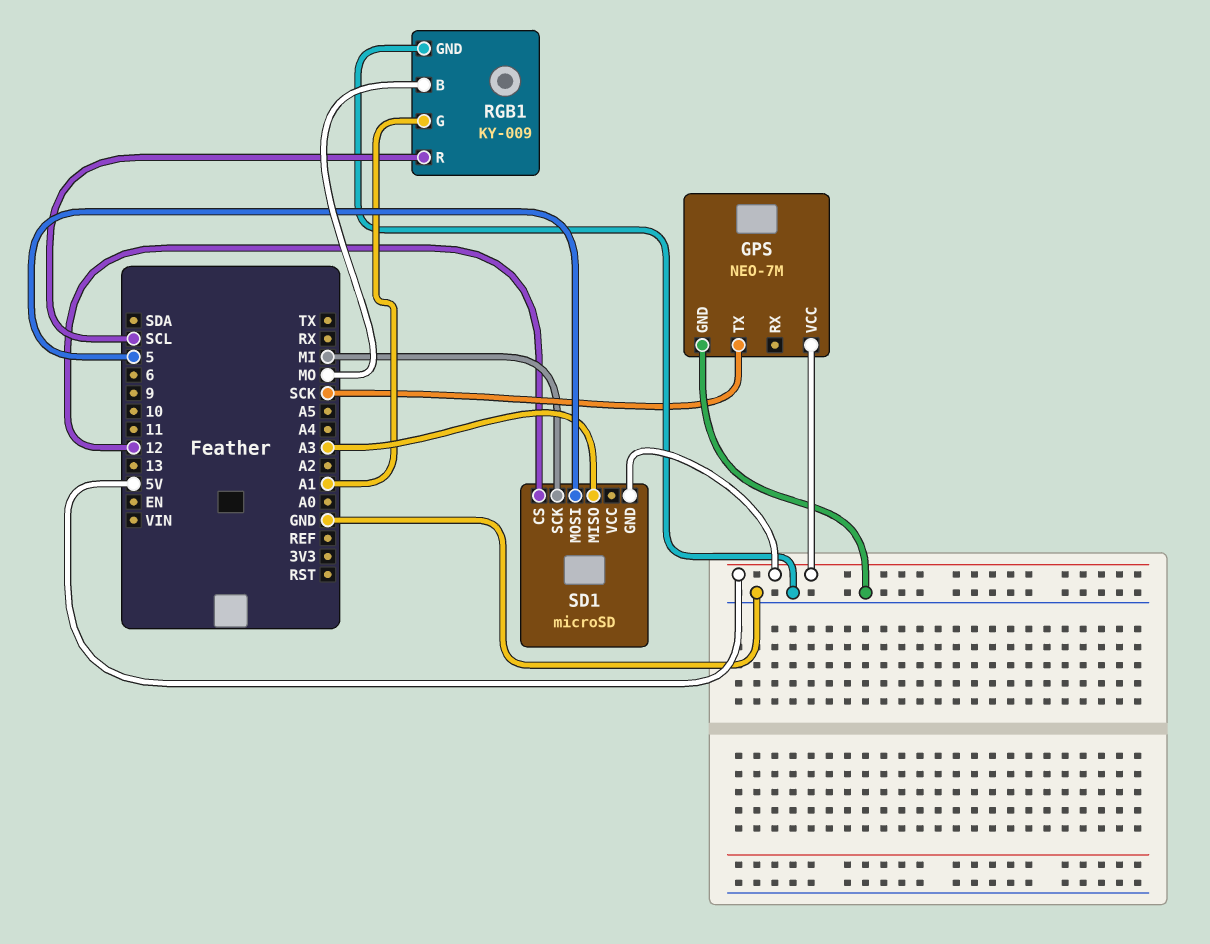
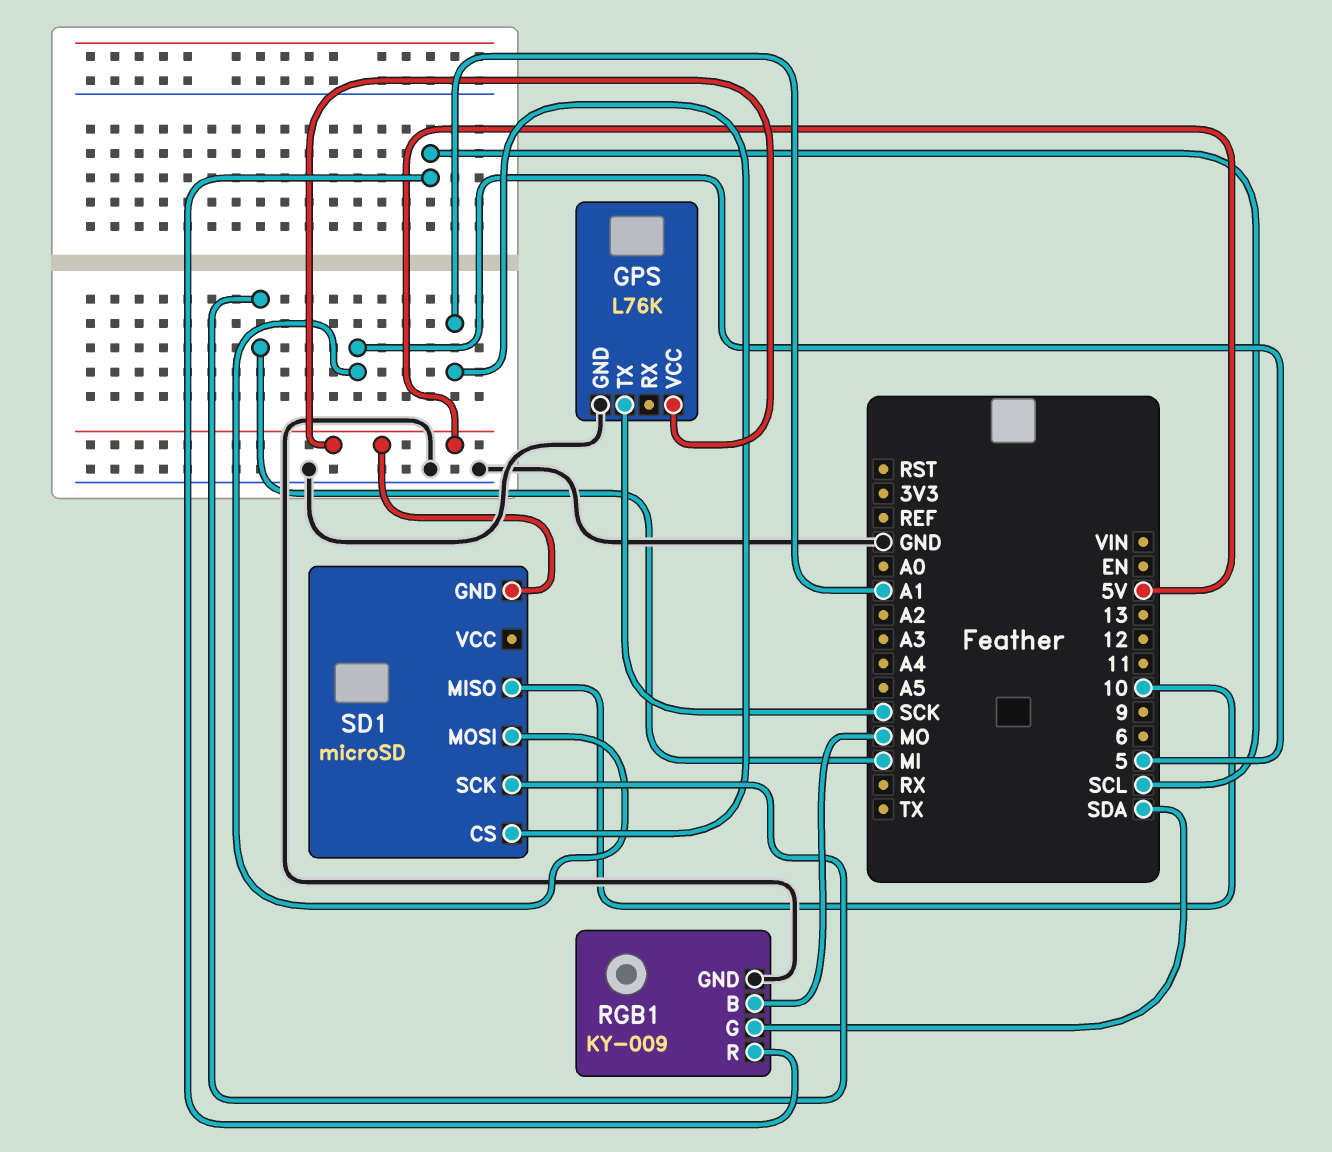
GPS: NEO-7M -> L76K
RGB1 pin G: A1 -> SDA
SD1 pin CS: 12 -> A1
SD1 pin MISO: A3 -> 10

